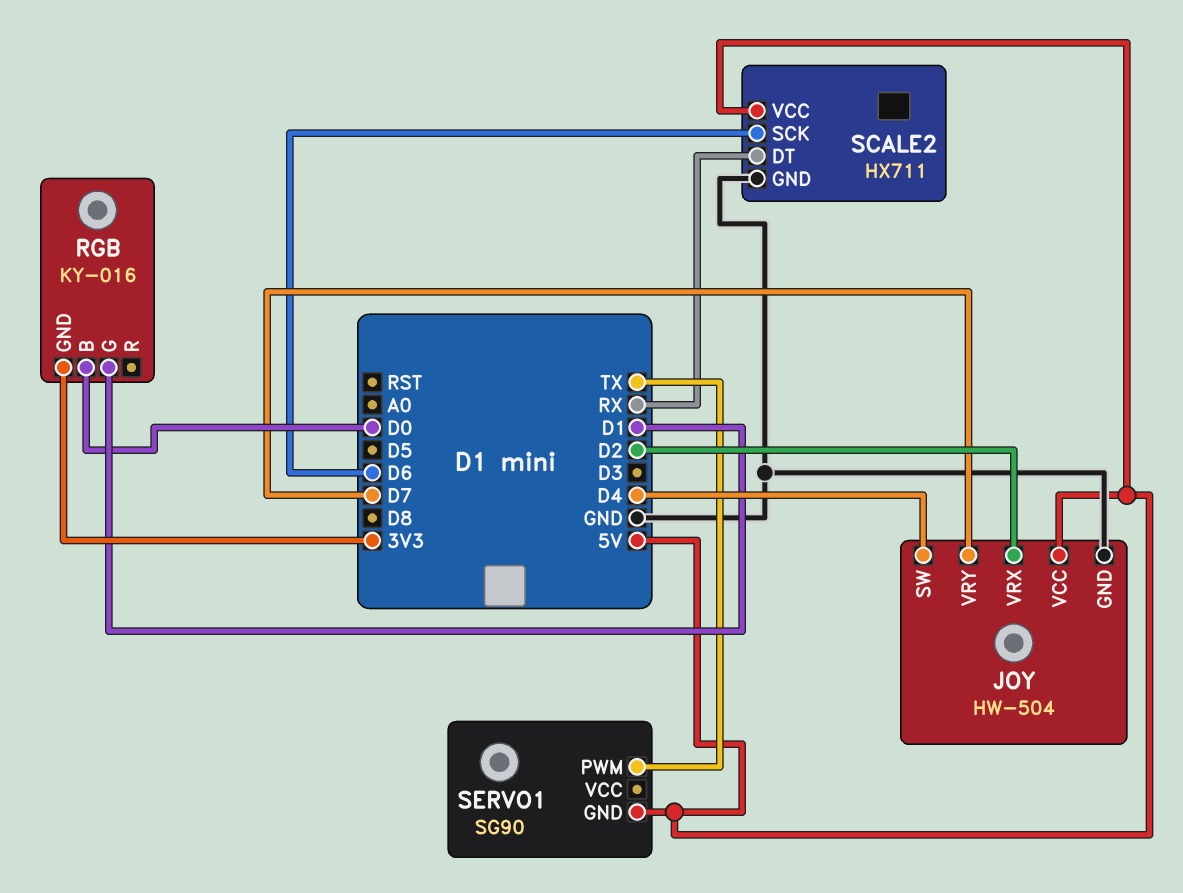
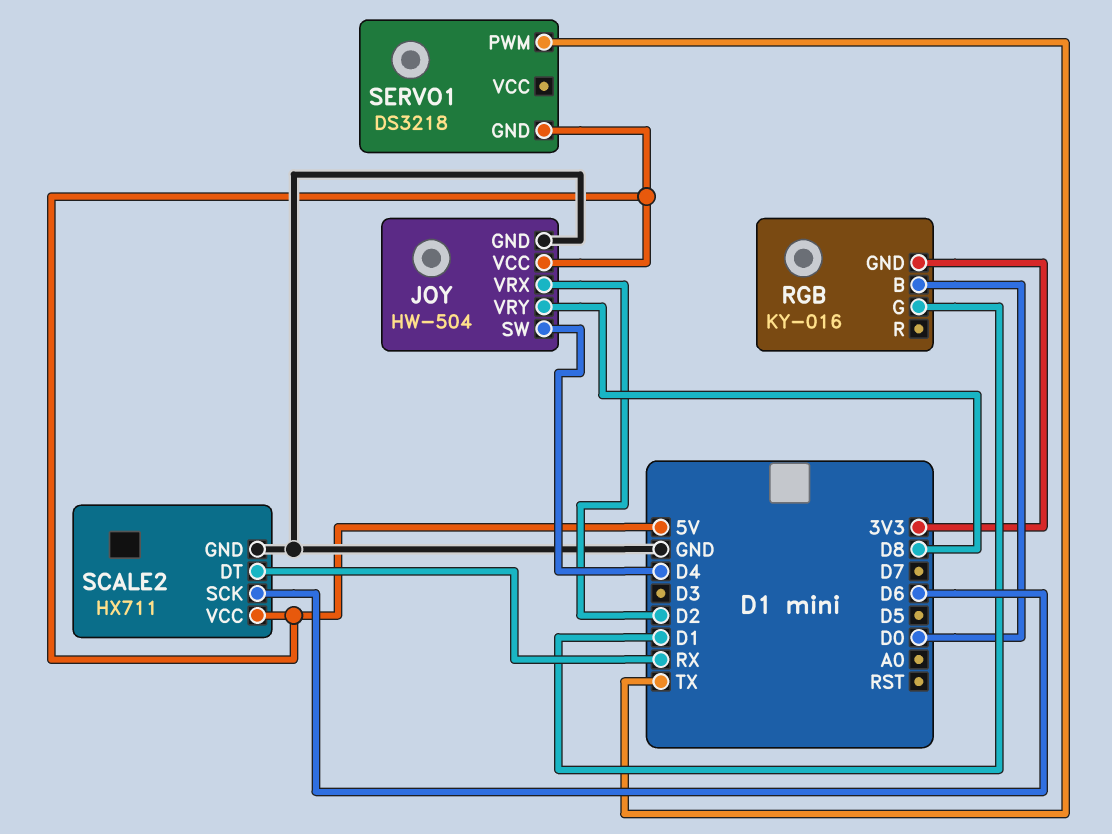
JOY pin VRY: D7 -> D8
SERVO1: SG90 -> DS3218

